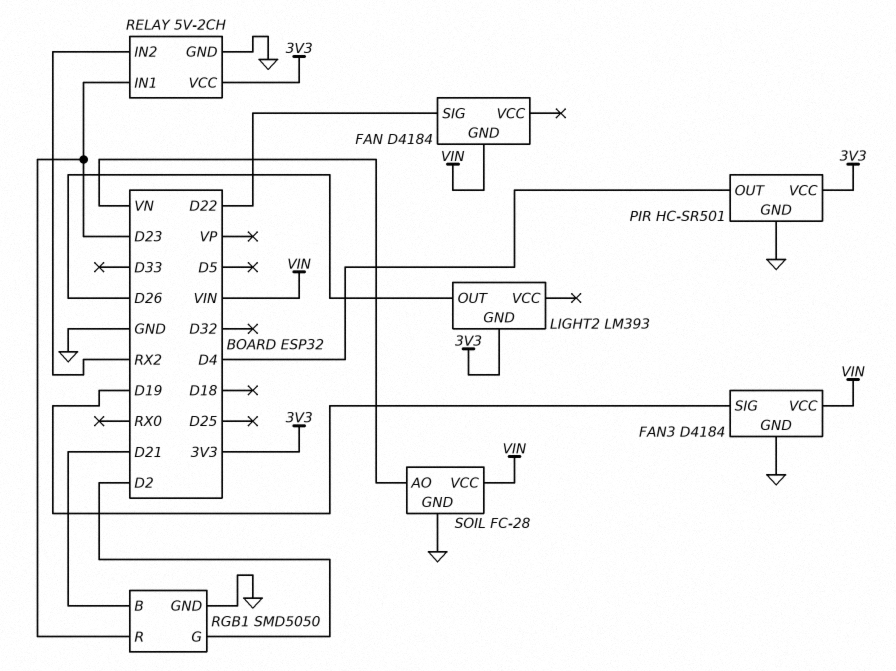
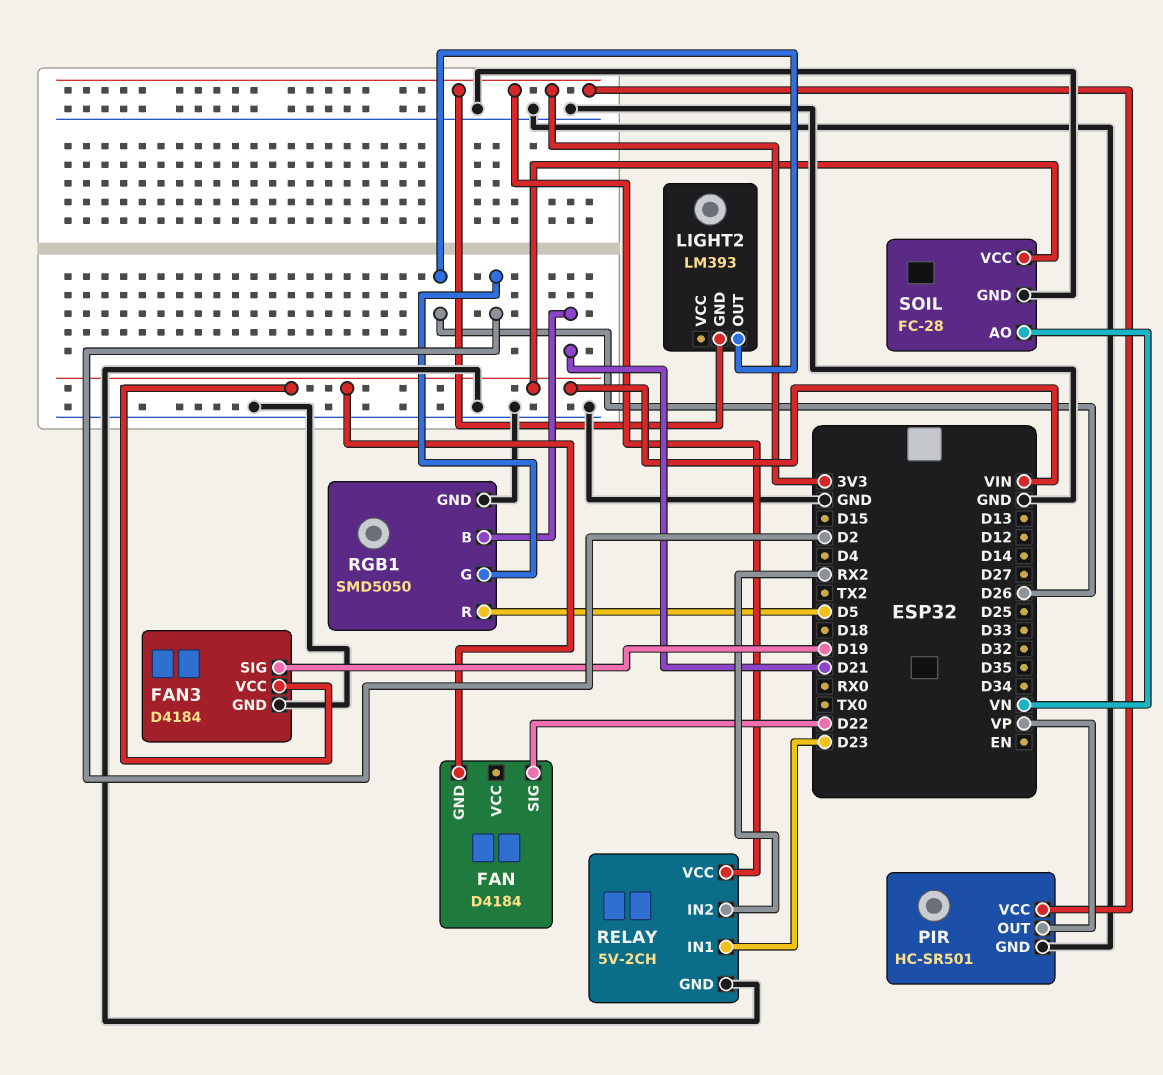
PIR pin OUT: D4 -> VP
RGB1 pin R: D23 -> D5

